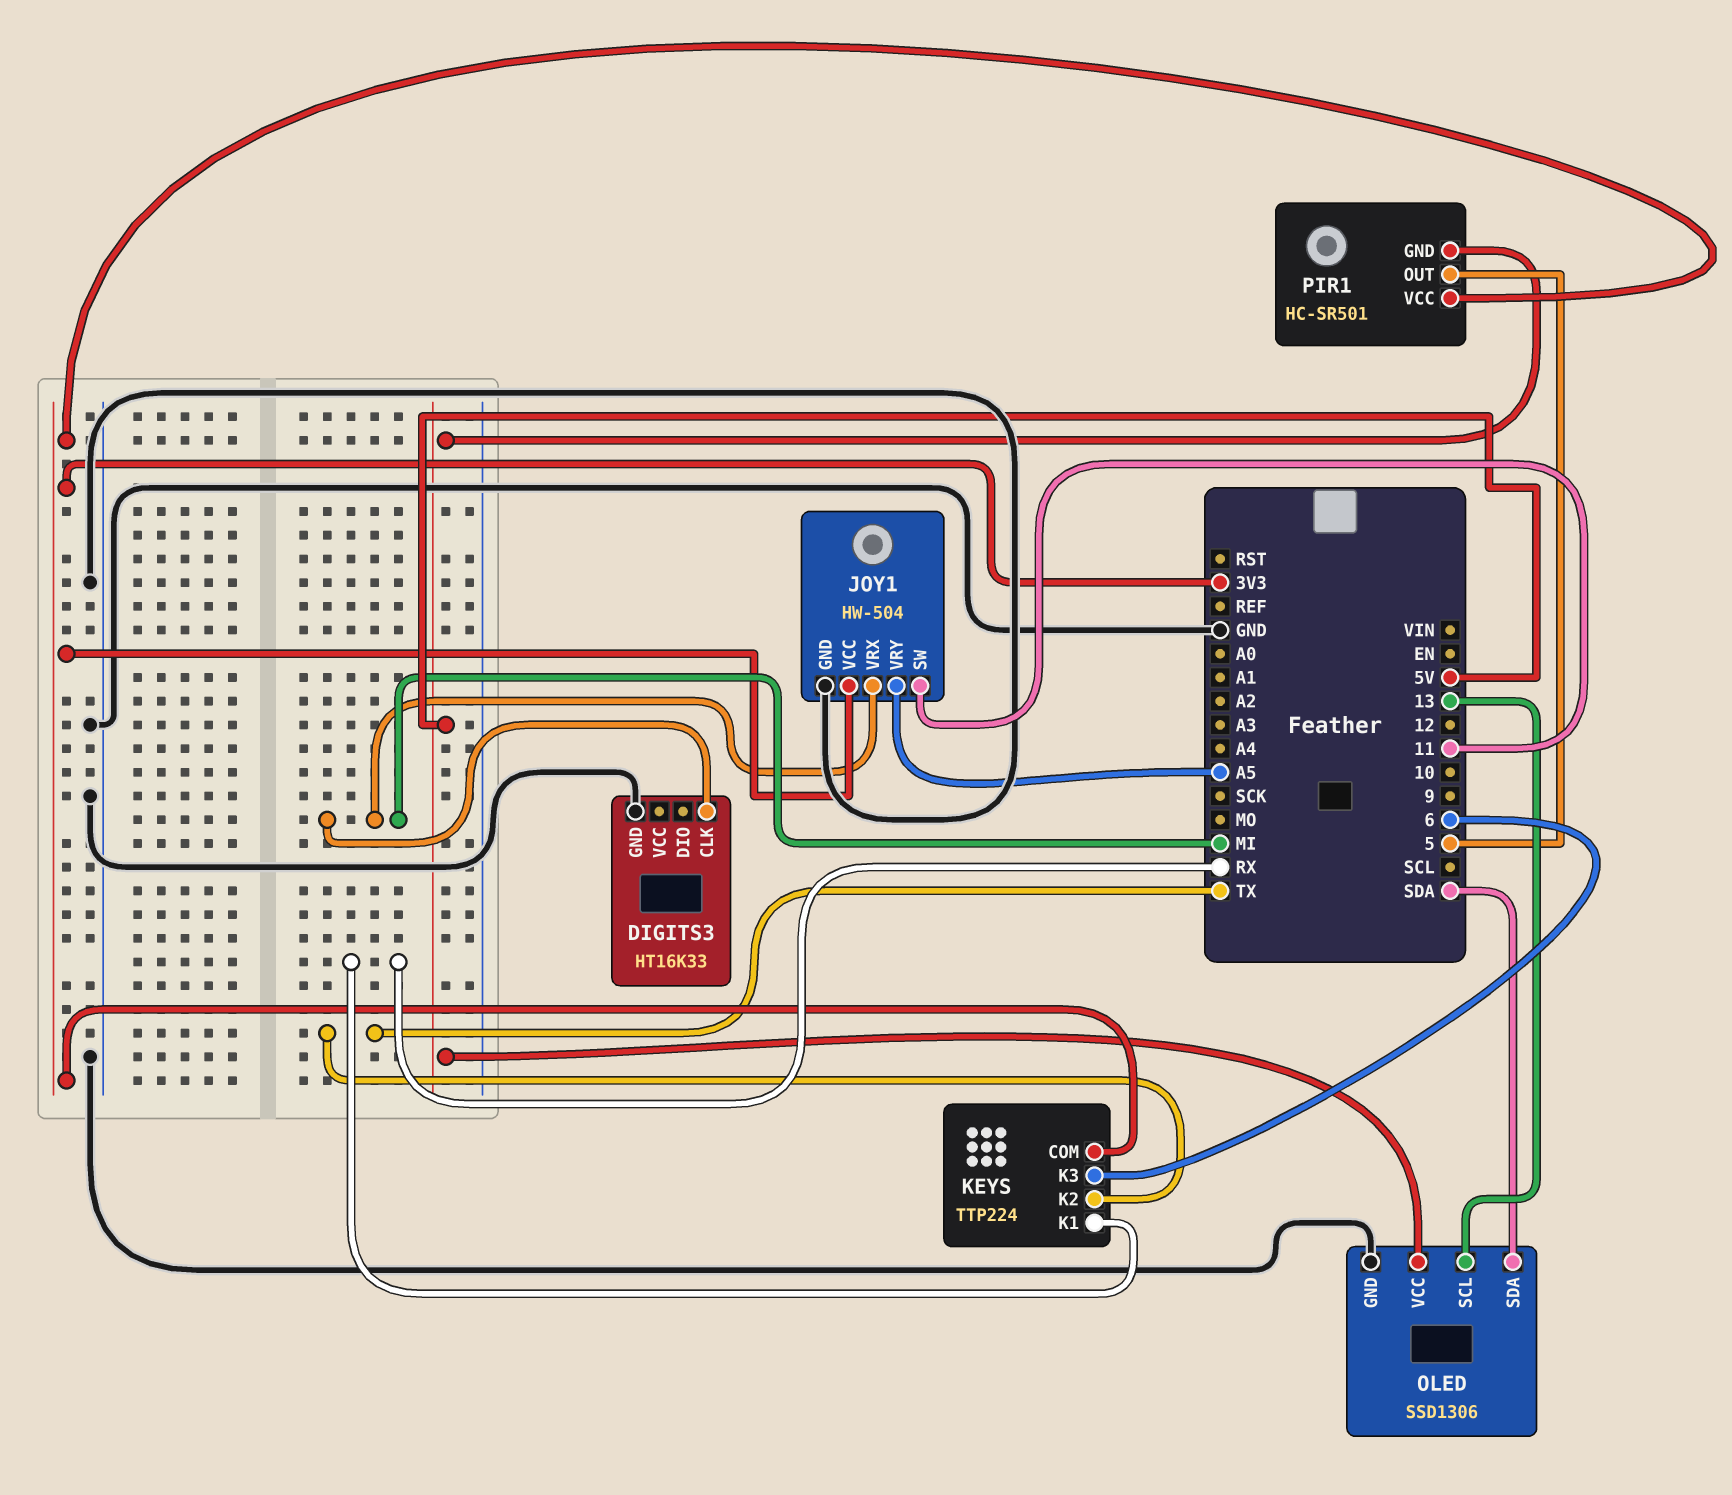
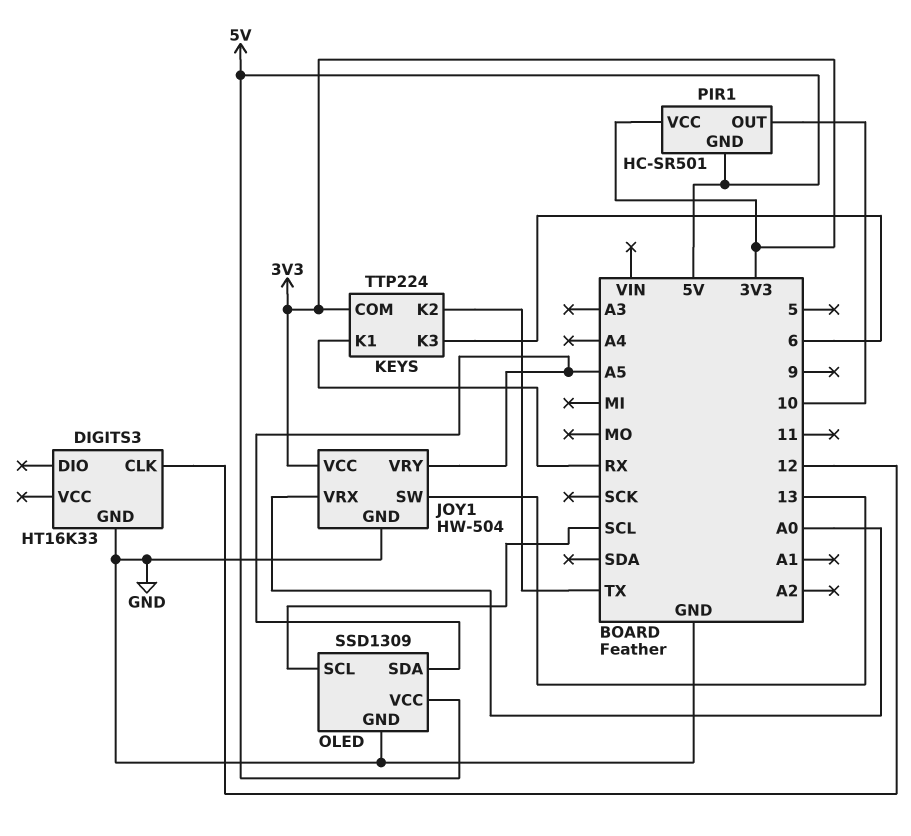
DIGITS3 pin CLK: MI -> 12
JOY1 pin SW: 11 -> 13
JOY1 pin VRX: MI -> A0
OLED: SSD1306 -> SSD1309
OLED pin SCL: 13 -> SCL
OLED pin SDA: SDA -> A5
PIR1 pin OUT: 5 -> 10

